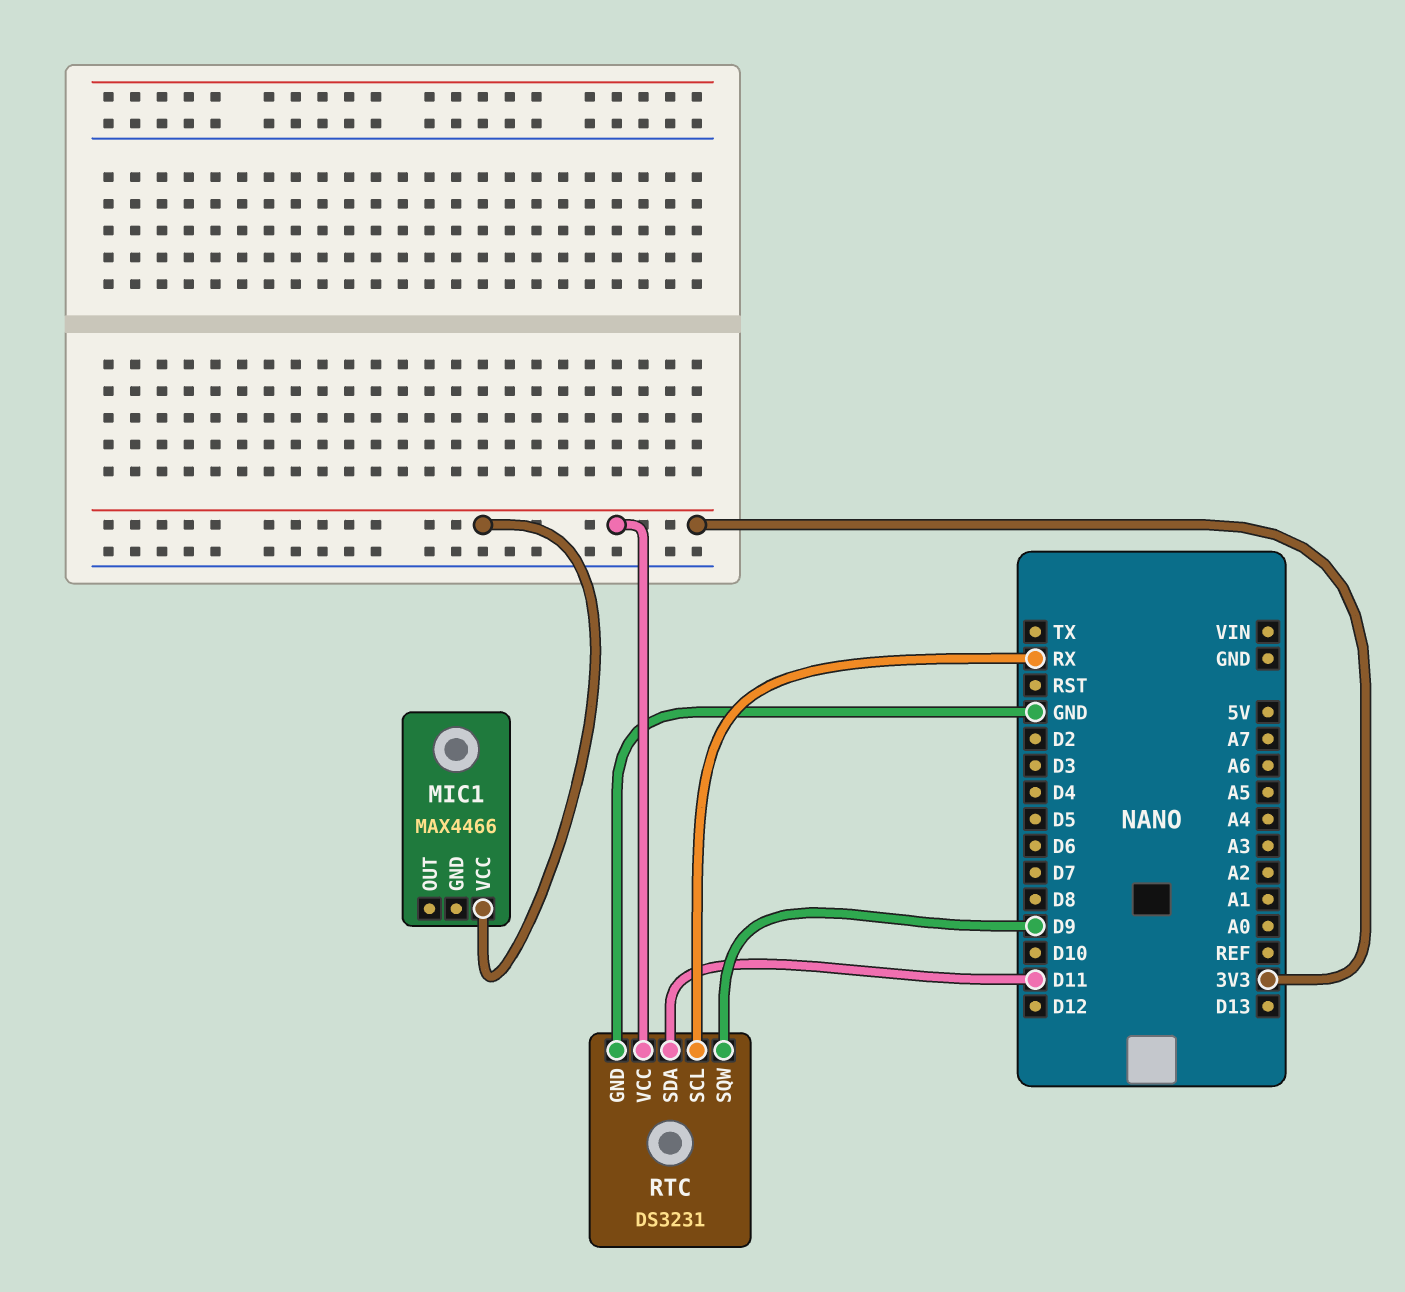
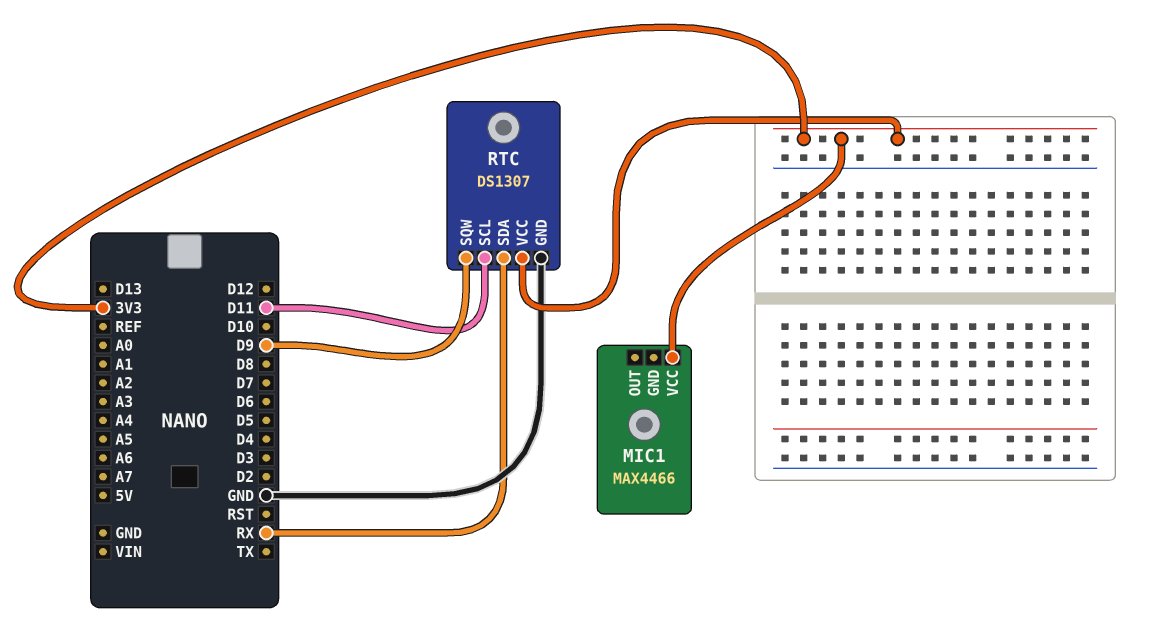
RTC: DS3231 -> DS1307
RTC pin SCL: RX -> D11
RTC pin SDA: D11 -> RX

